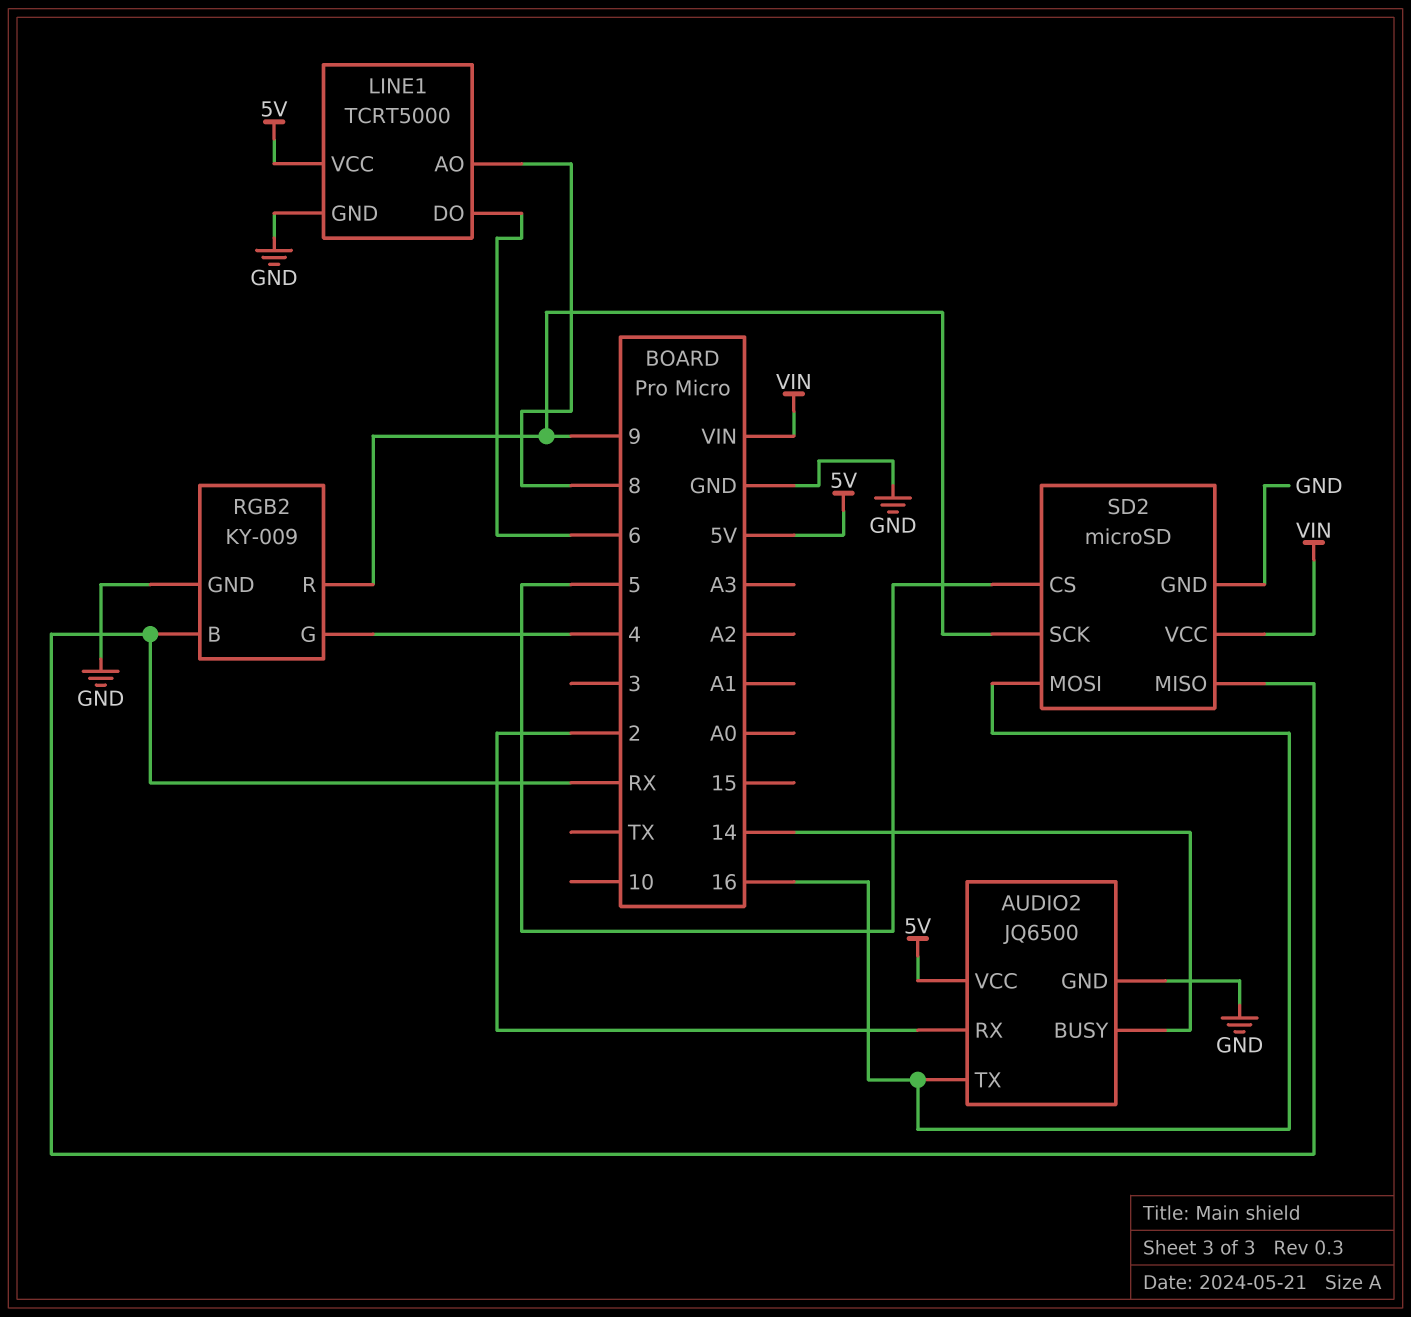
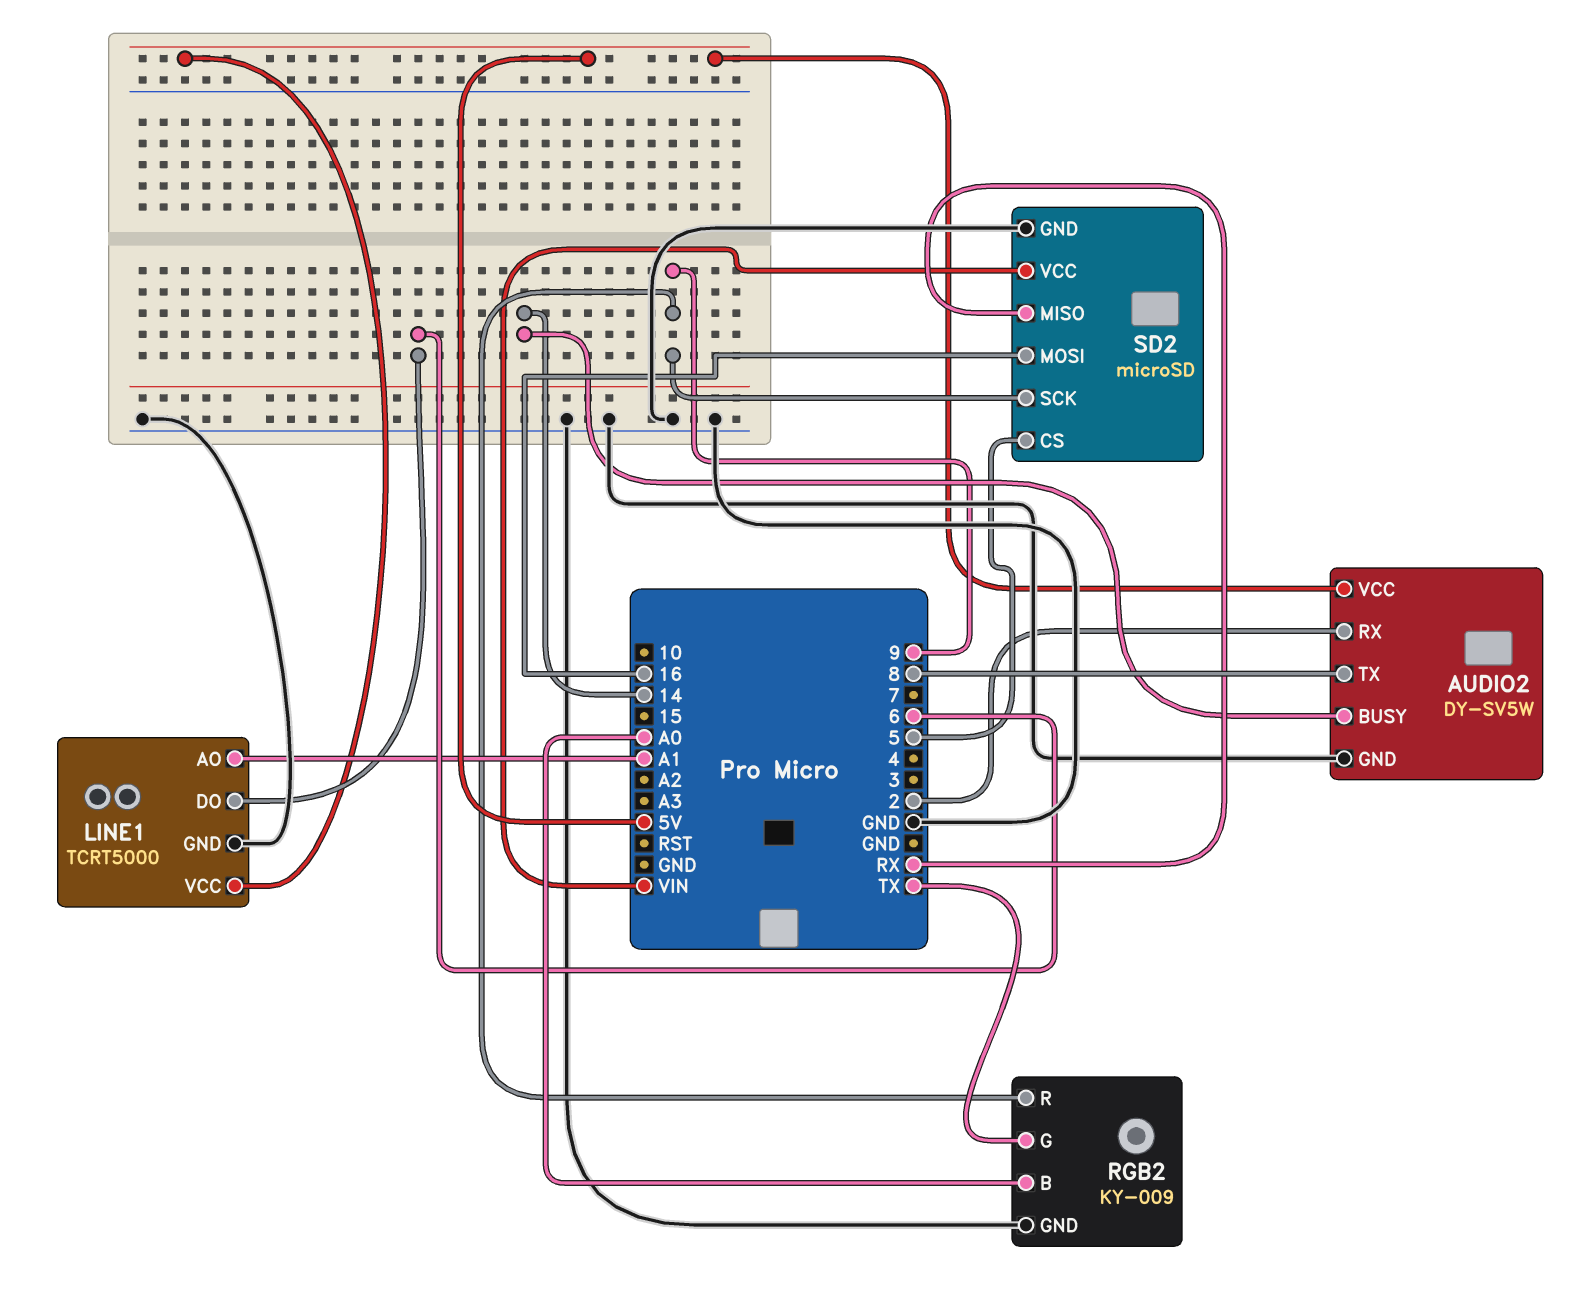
AUDIO2: JQ6500 -> DY-SV5W
AUDIO2 pin TX: 16 -> 8
LINE1 pin AO: 8 -> A1
RGB2 pin B: RX -> A0
RGB2 pin G: 4 -> TX

